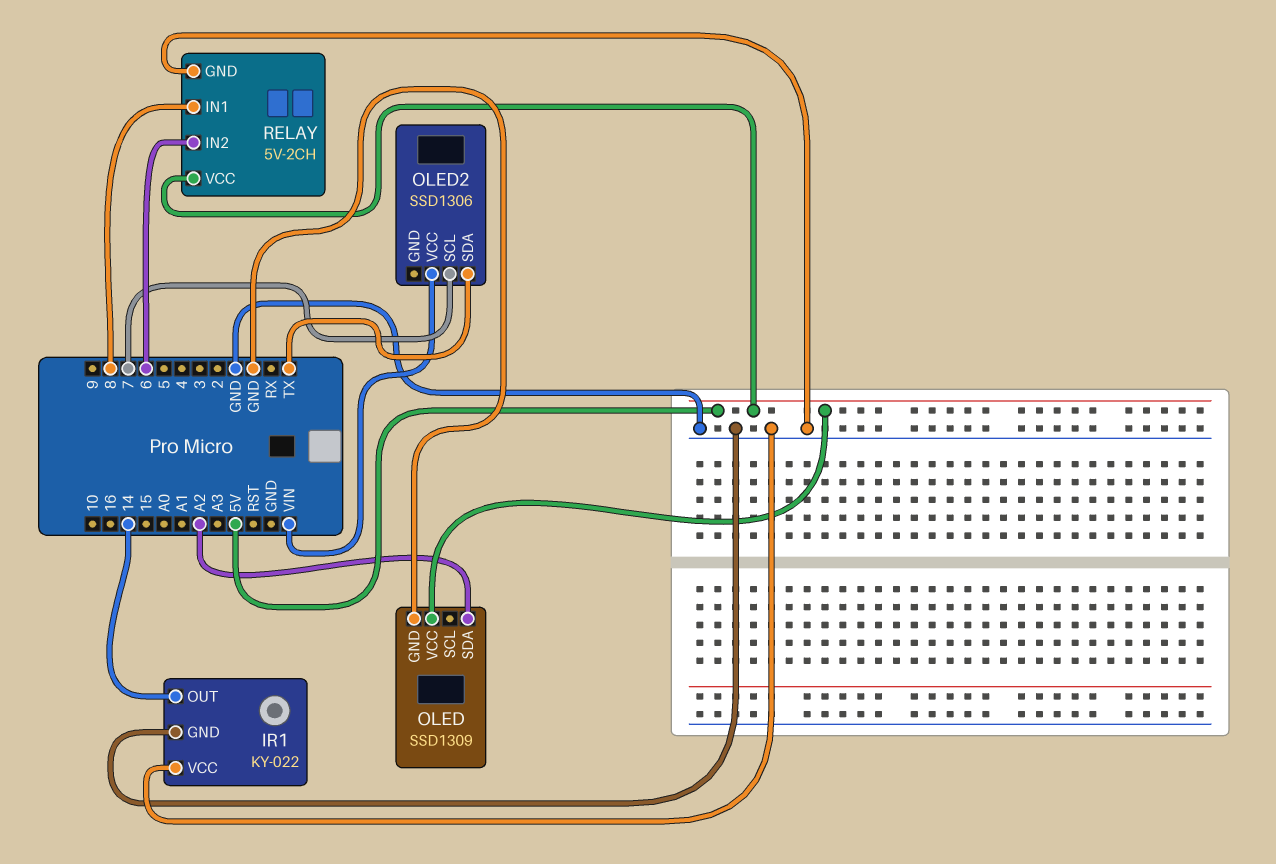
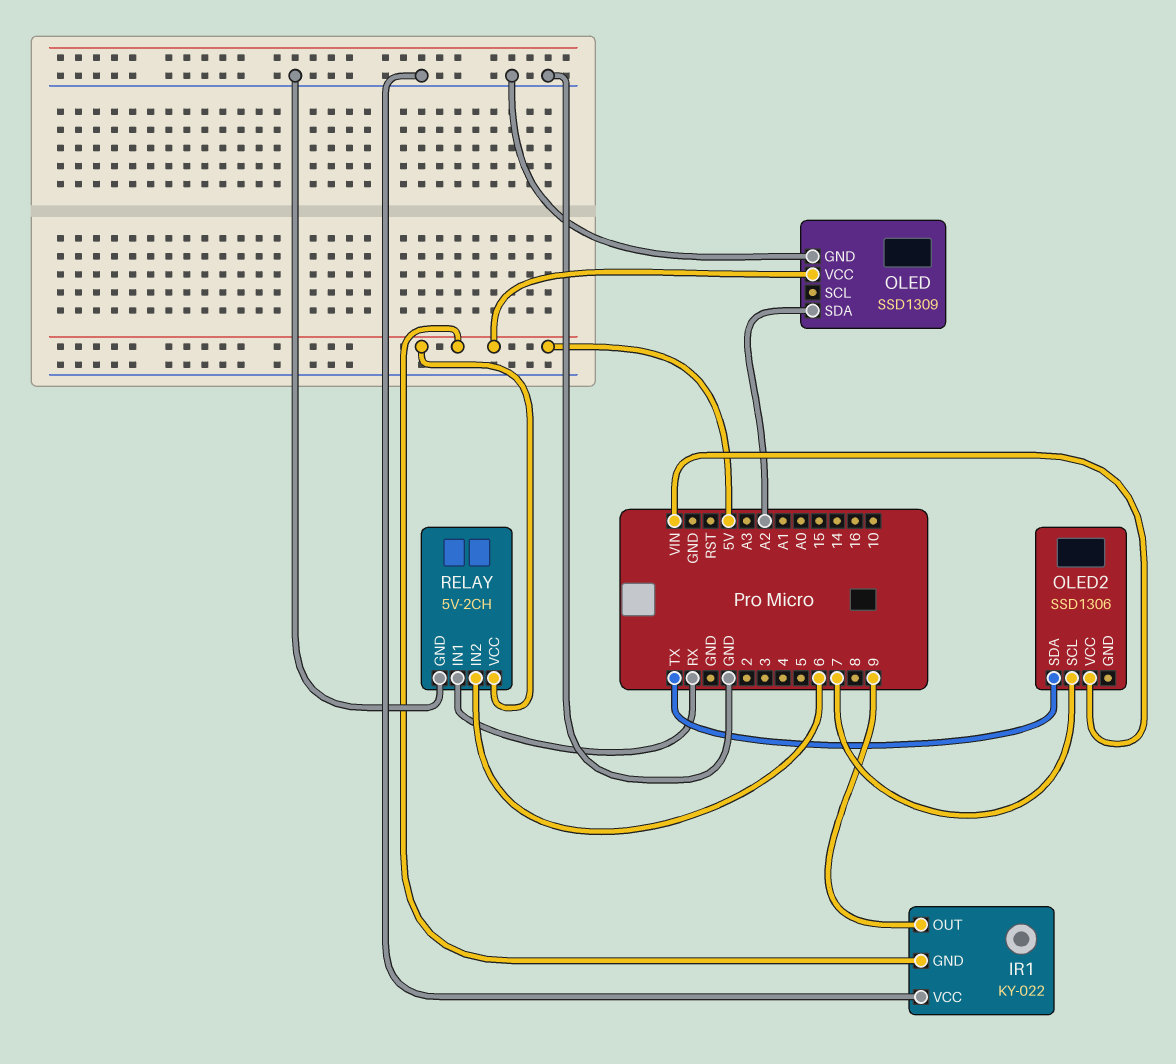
IR1 pin GND: GND -> 5V
IR1 pin OUT: 14 -> 9
RELAY pin IN1: 8 -> RX

